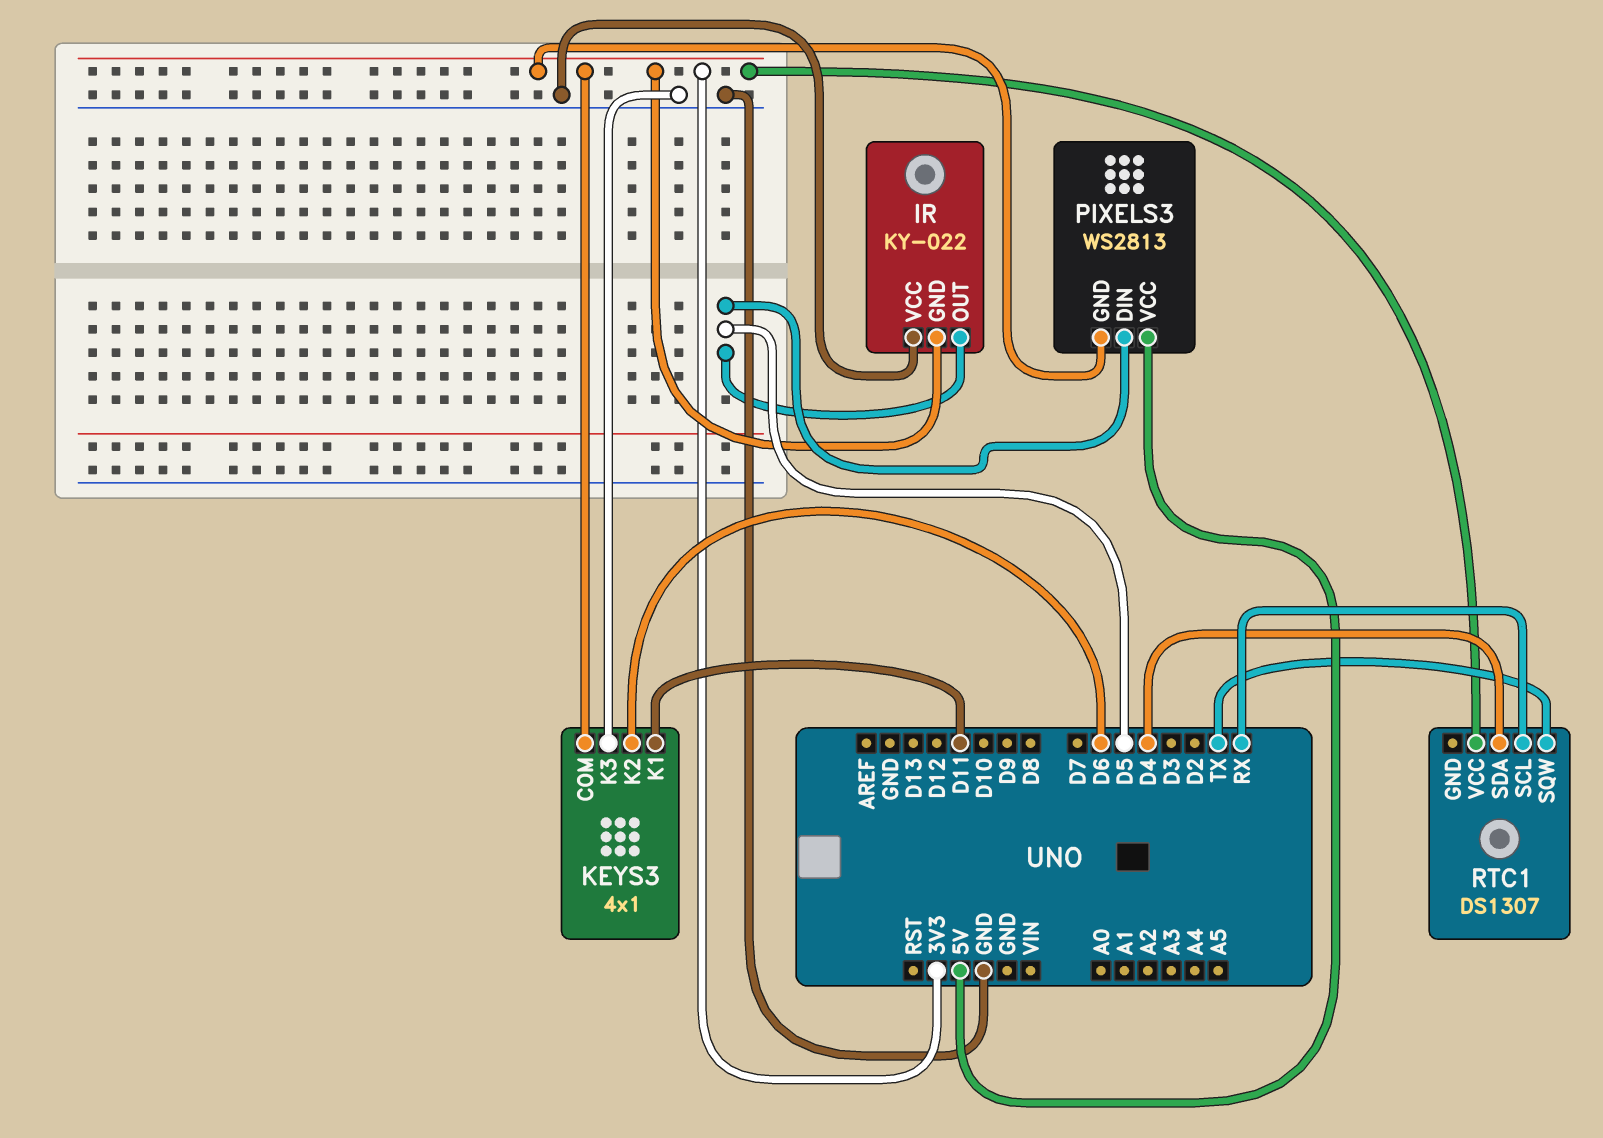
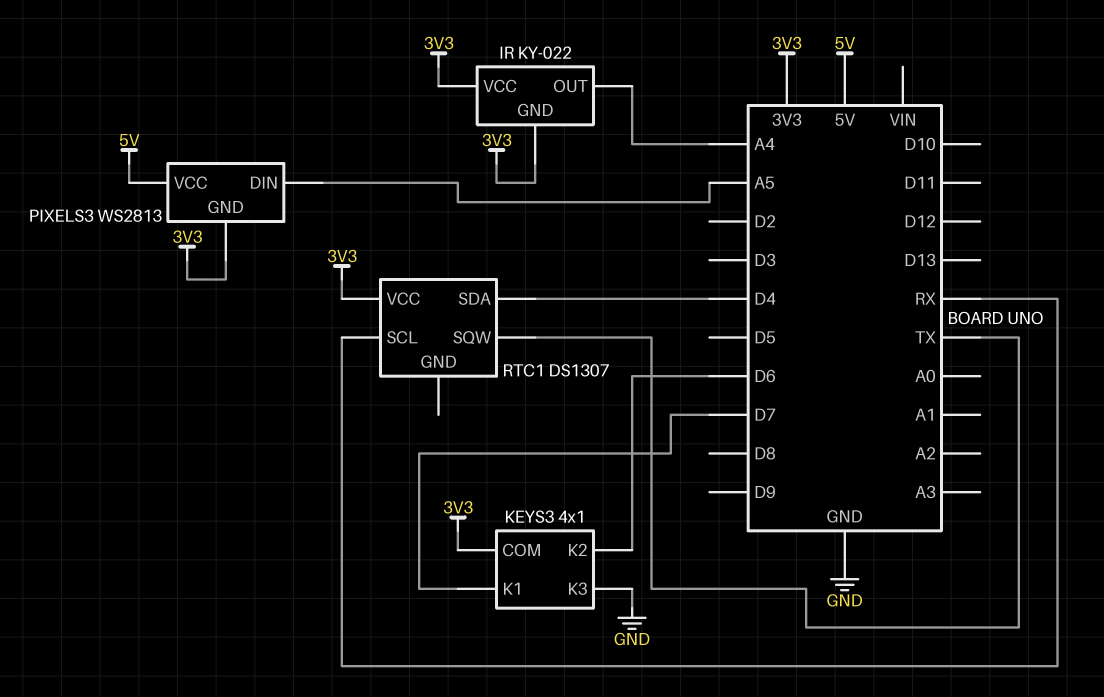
IR pin OUT: D5 -> A4
IR pin VCC: GND -> 3V3
KEYS3 pin K1: D11 -> D7
PIXELS3 pin DIN: D5 -> A5

